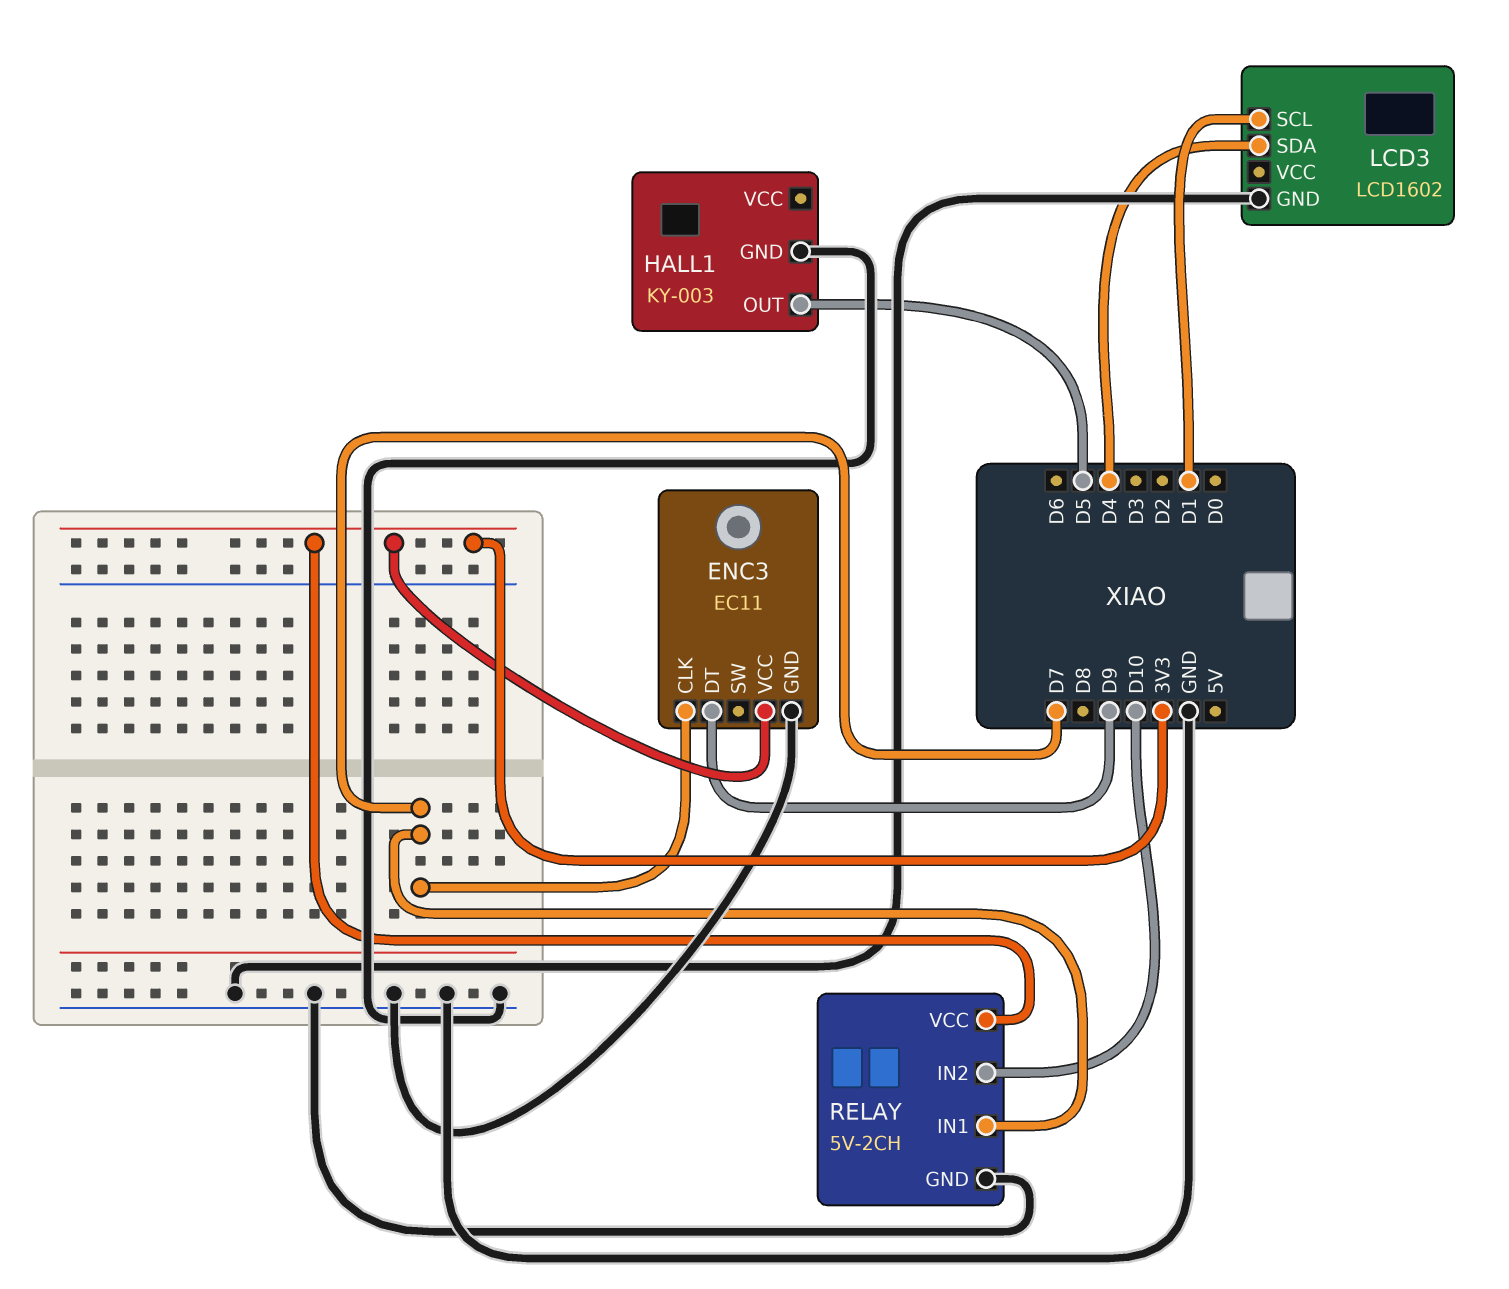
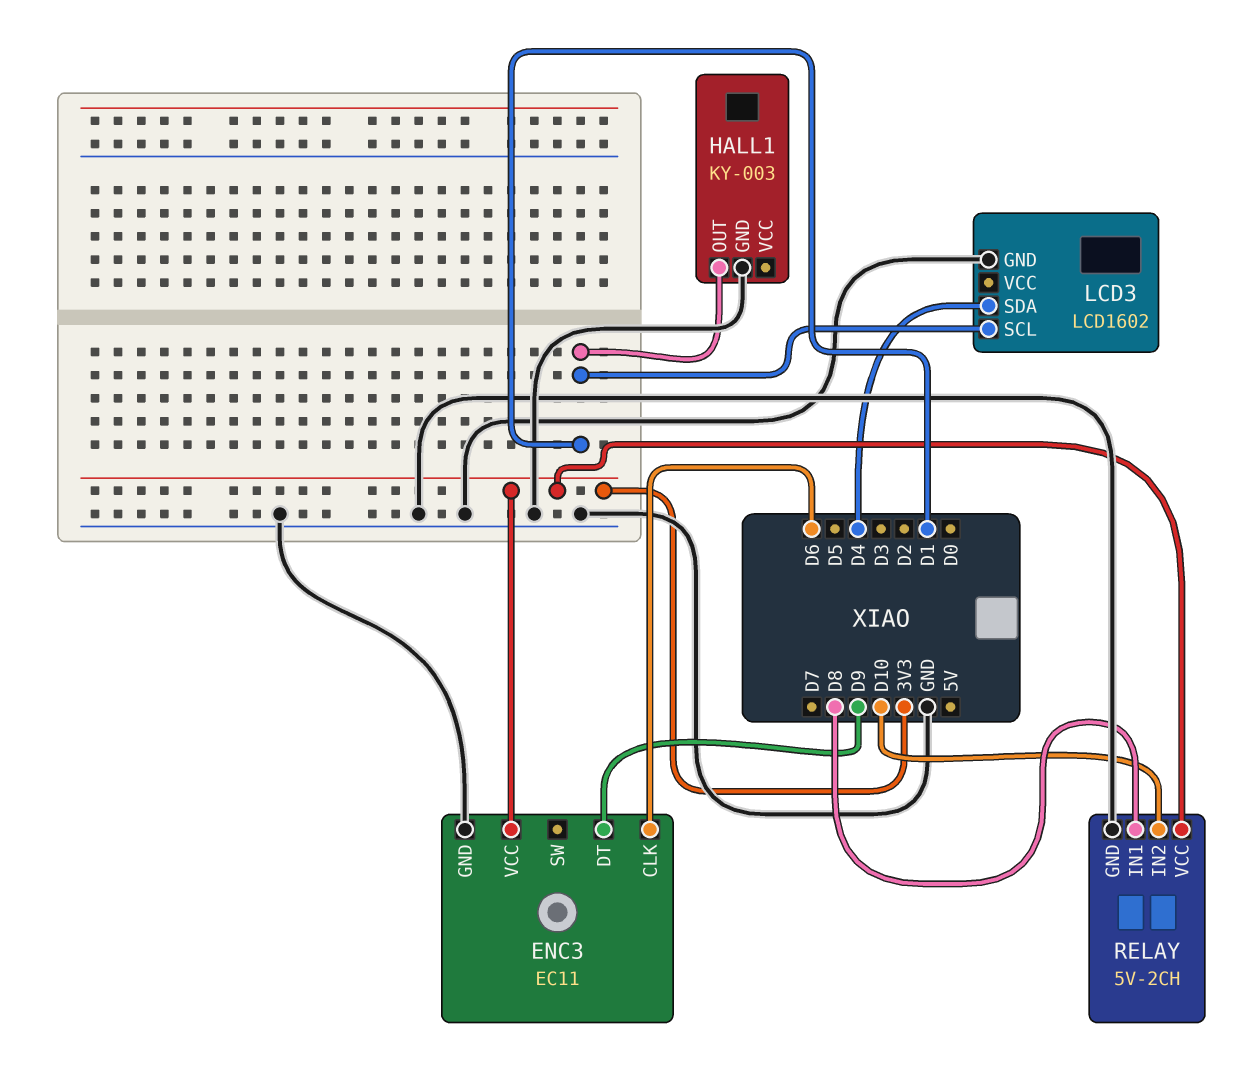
ENC3 pin CLK: D7 -> D6
HALL1 pin OUT: D5 -> D1
RELAY pin IN1: D7 -> D8

